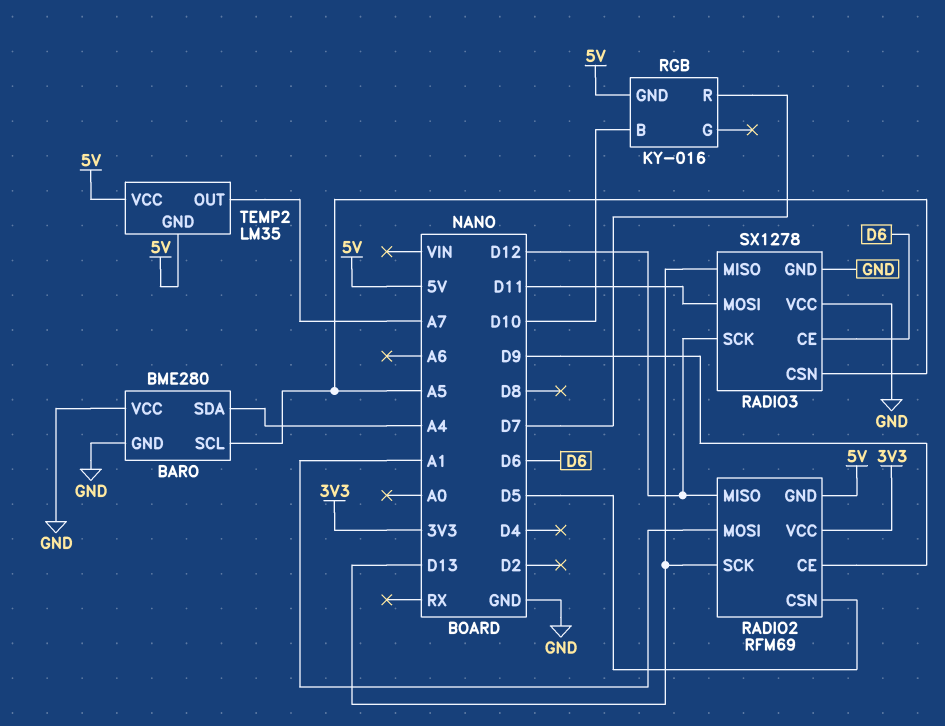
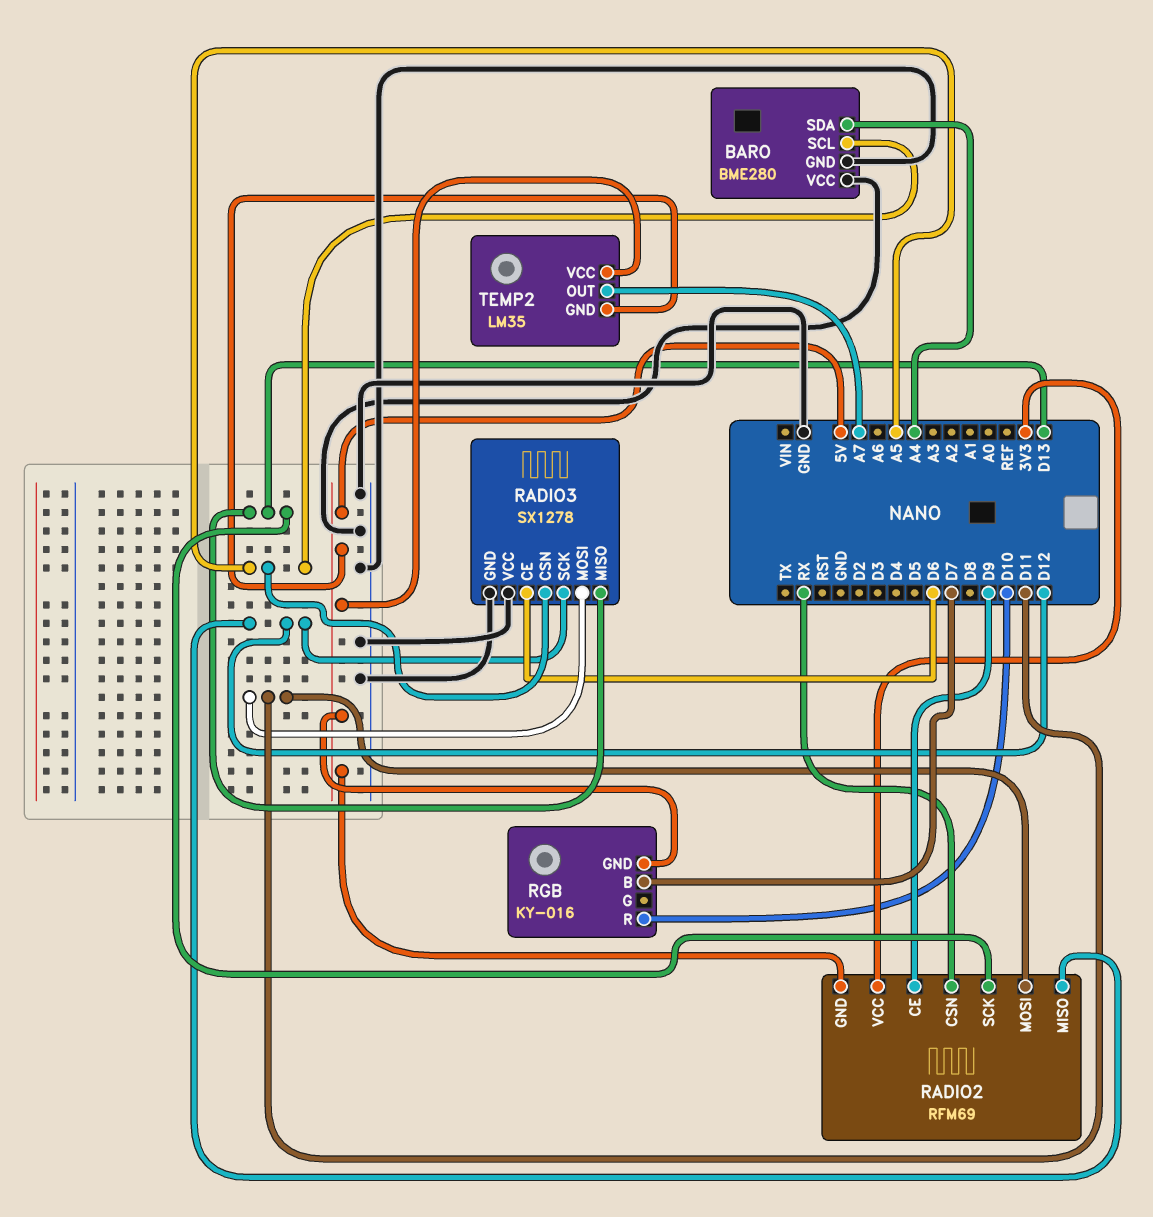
RADIO2 pin CSN: D5 -> RX
RADIO2 pin MOSI: A1 -> D11
RGB pin B: D10 -> D7
RGB pin R: D7 -> D10

